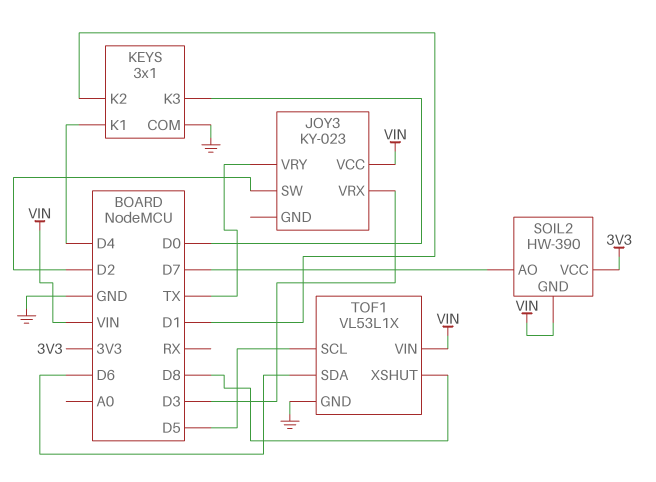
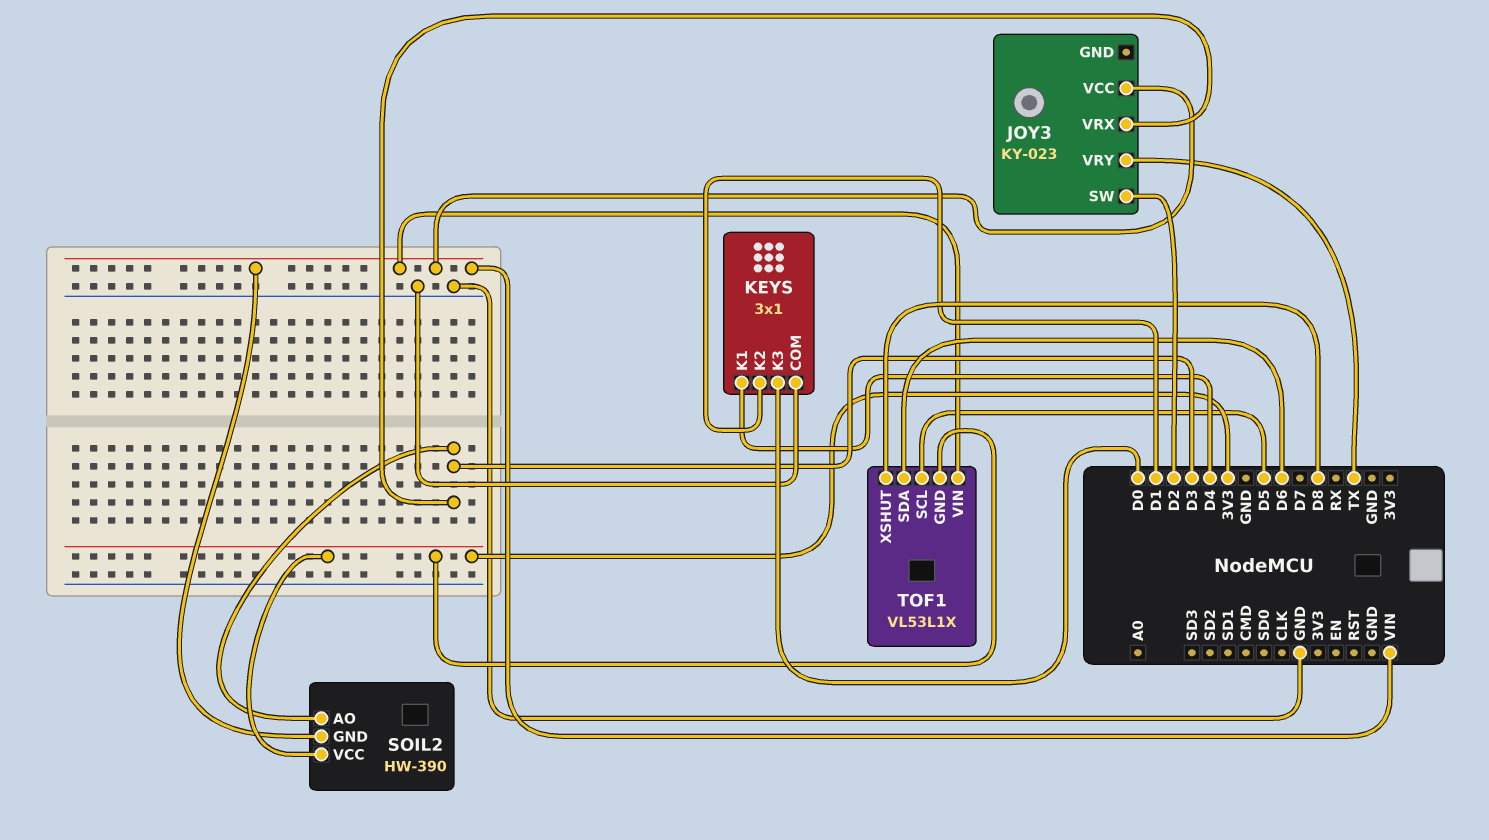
SOIL2 pin AO: D7 -> D3
TOF1 pin GND: GND -> 3V3

